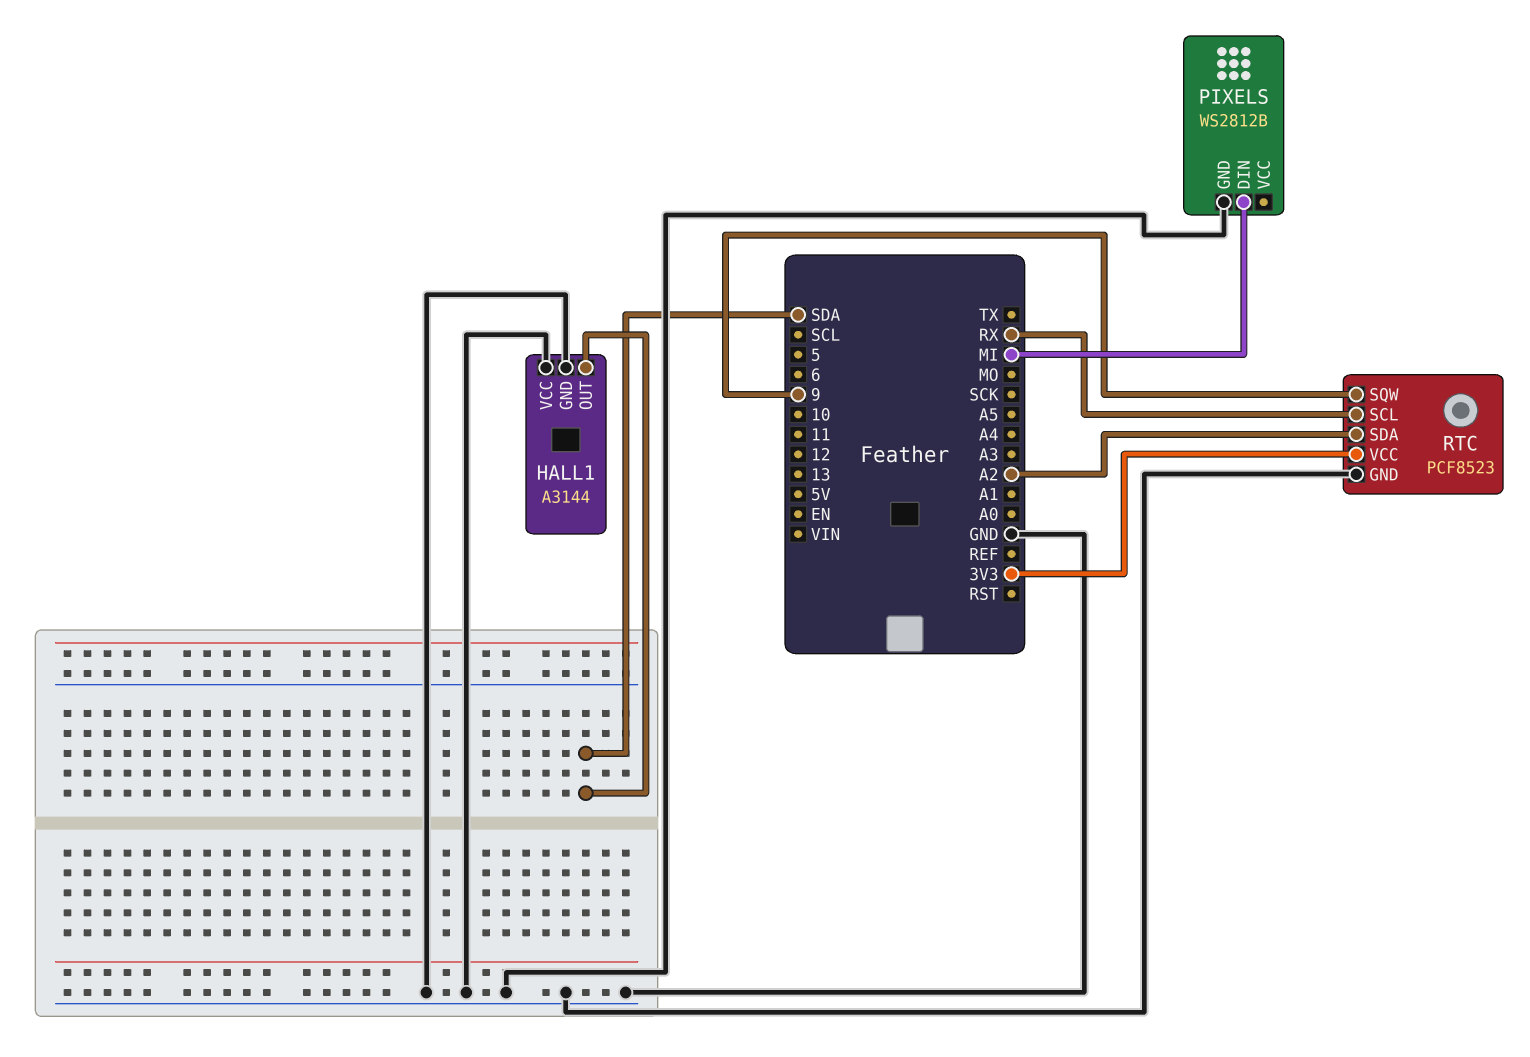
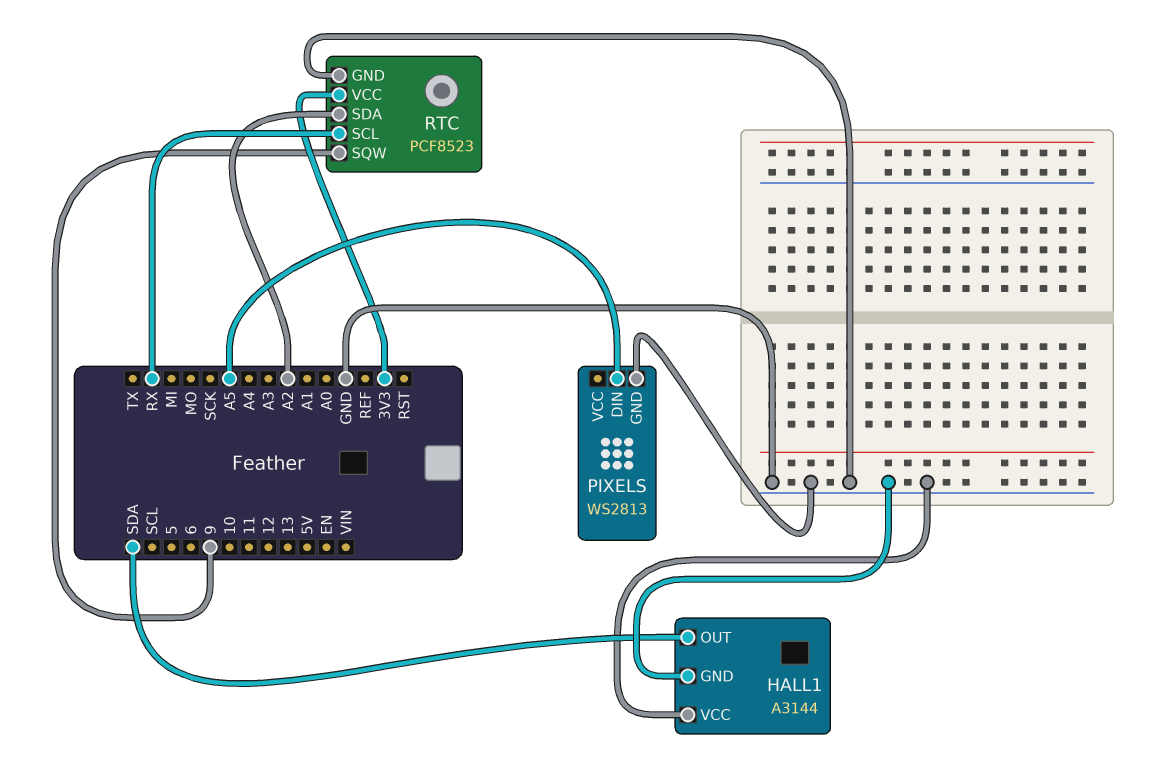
PIXELS: WS2812B -> WS2813
PIXELS pin DIN: MI -> A5

